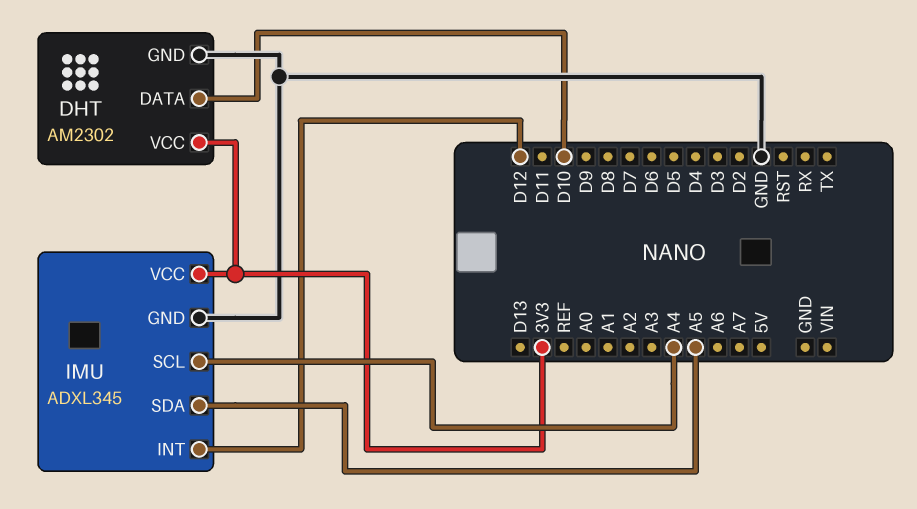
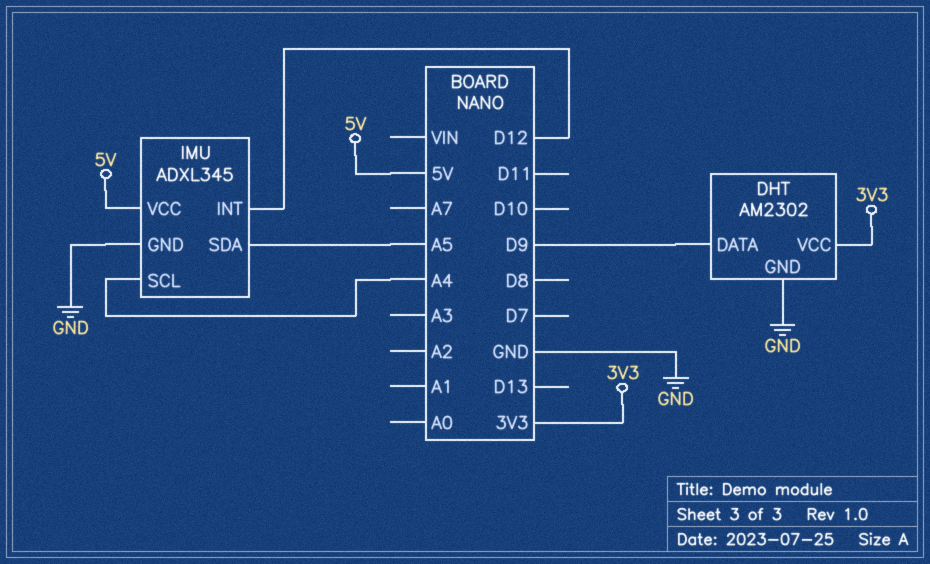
DHT pin DATA: D10 -> D9
IMU pin VCC: 3V3 -> 5V

